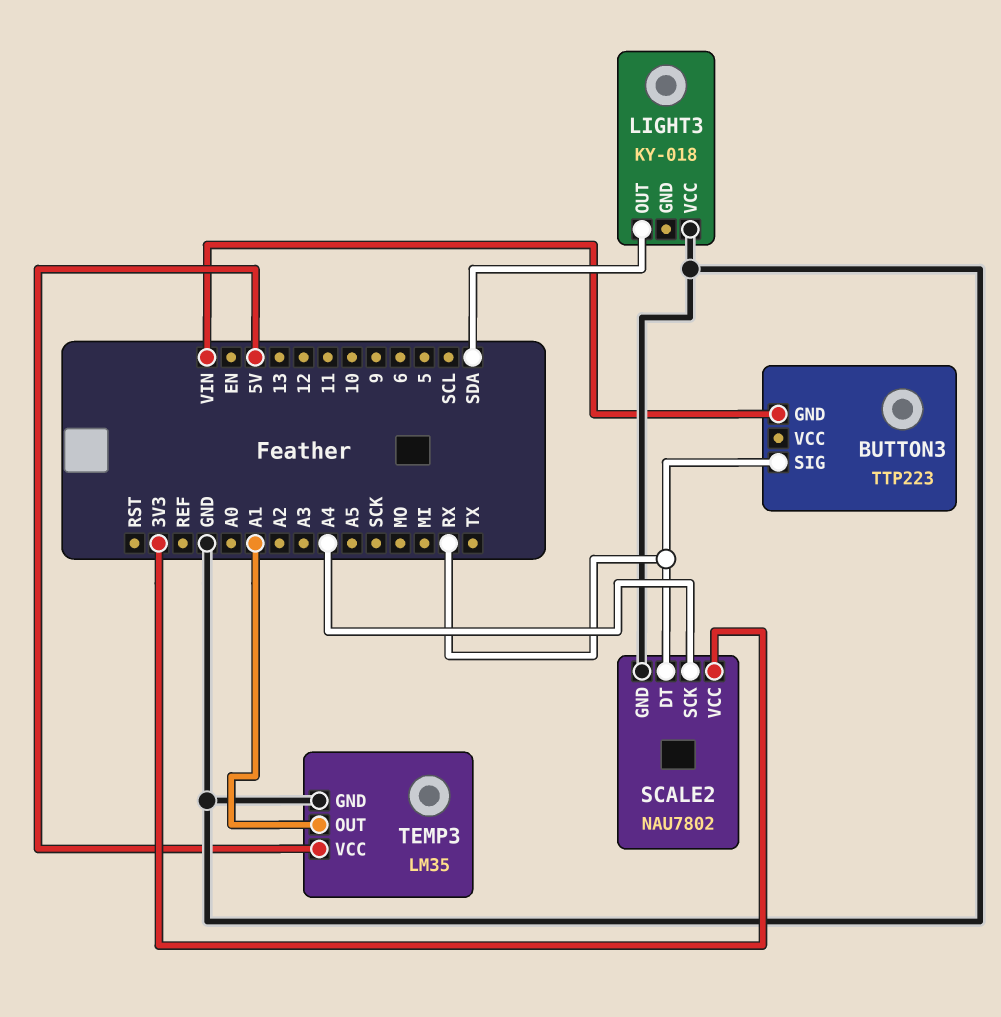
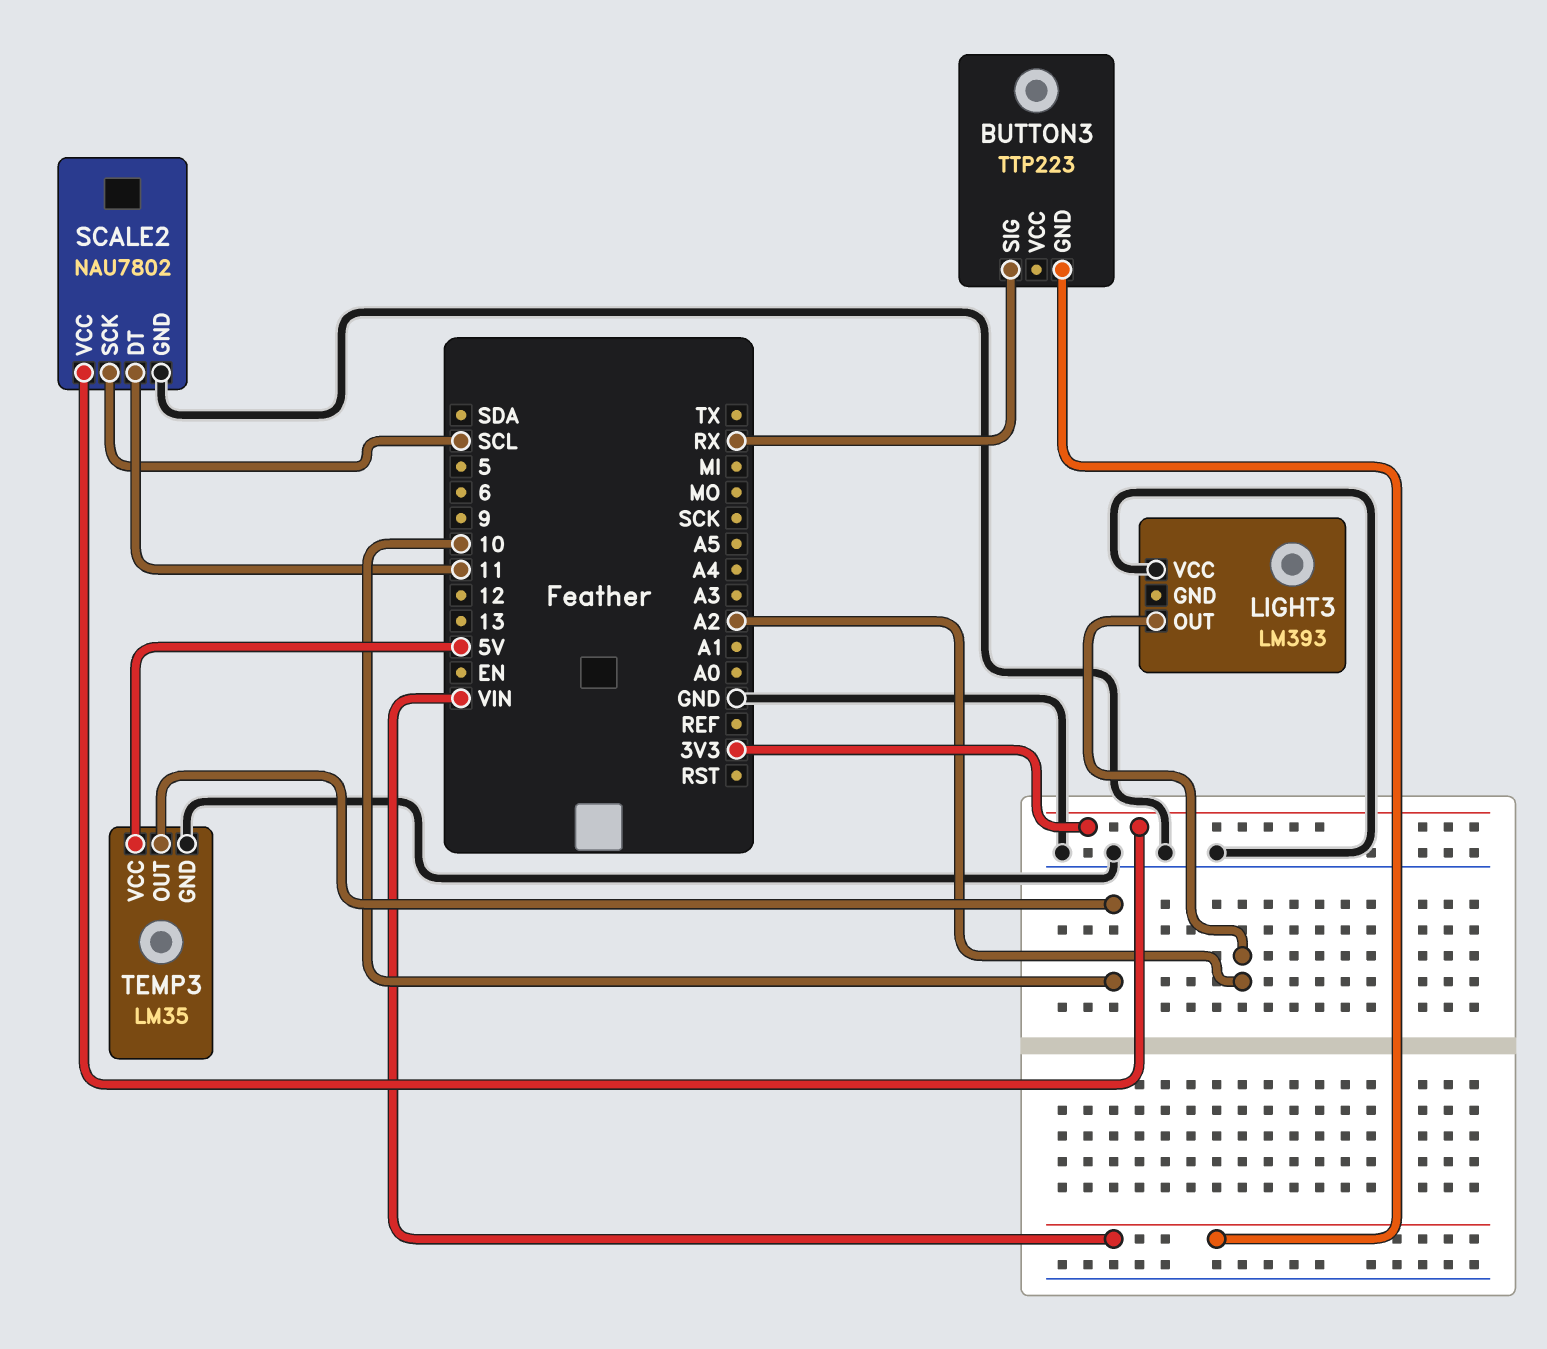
LIGHT3: KY-018 -> LM393
LIGHT3 pin OUT: SDA -> A2
SCALE2 pin DT: RX -> 11
SCALE2 pin SCK: A4 -> SCL
TEMP3 pin OUT: A1 -> 10

